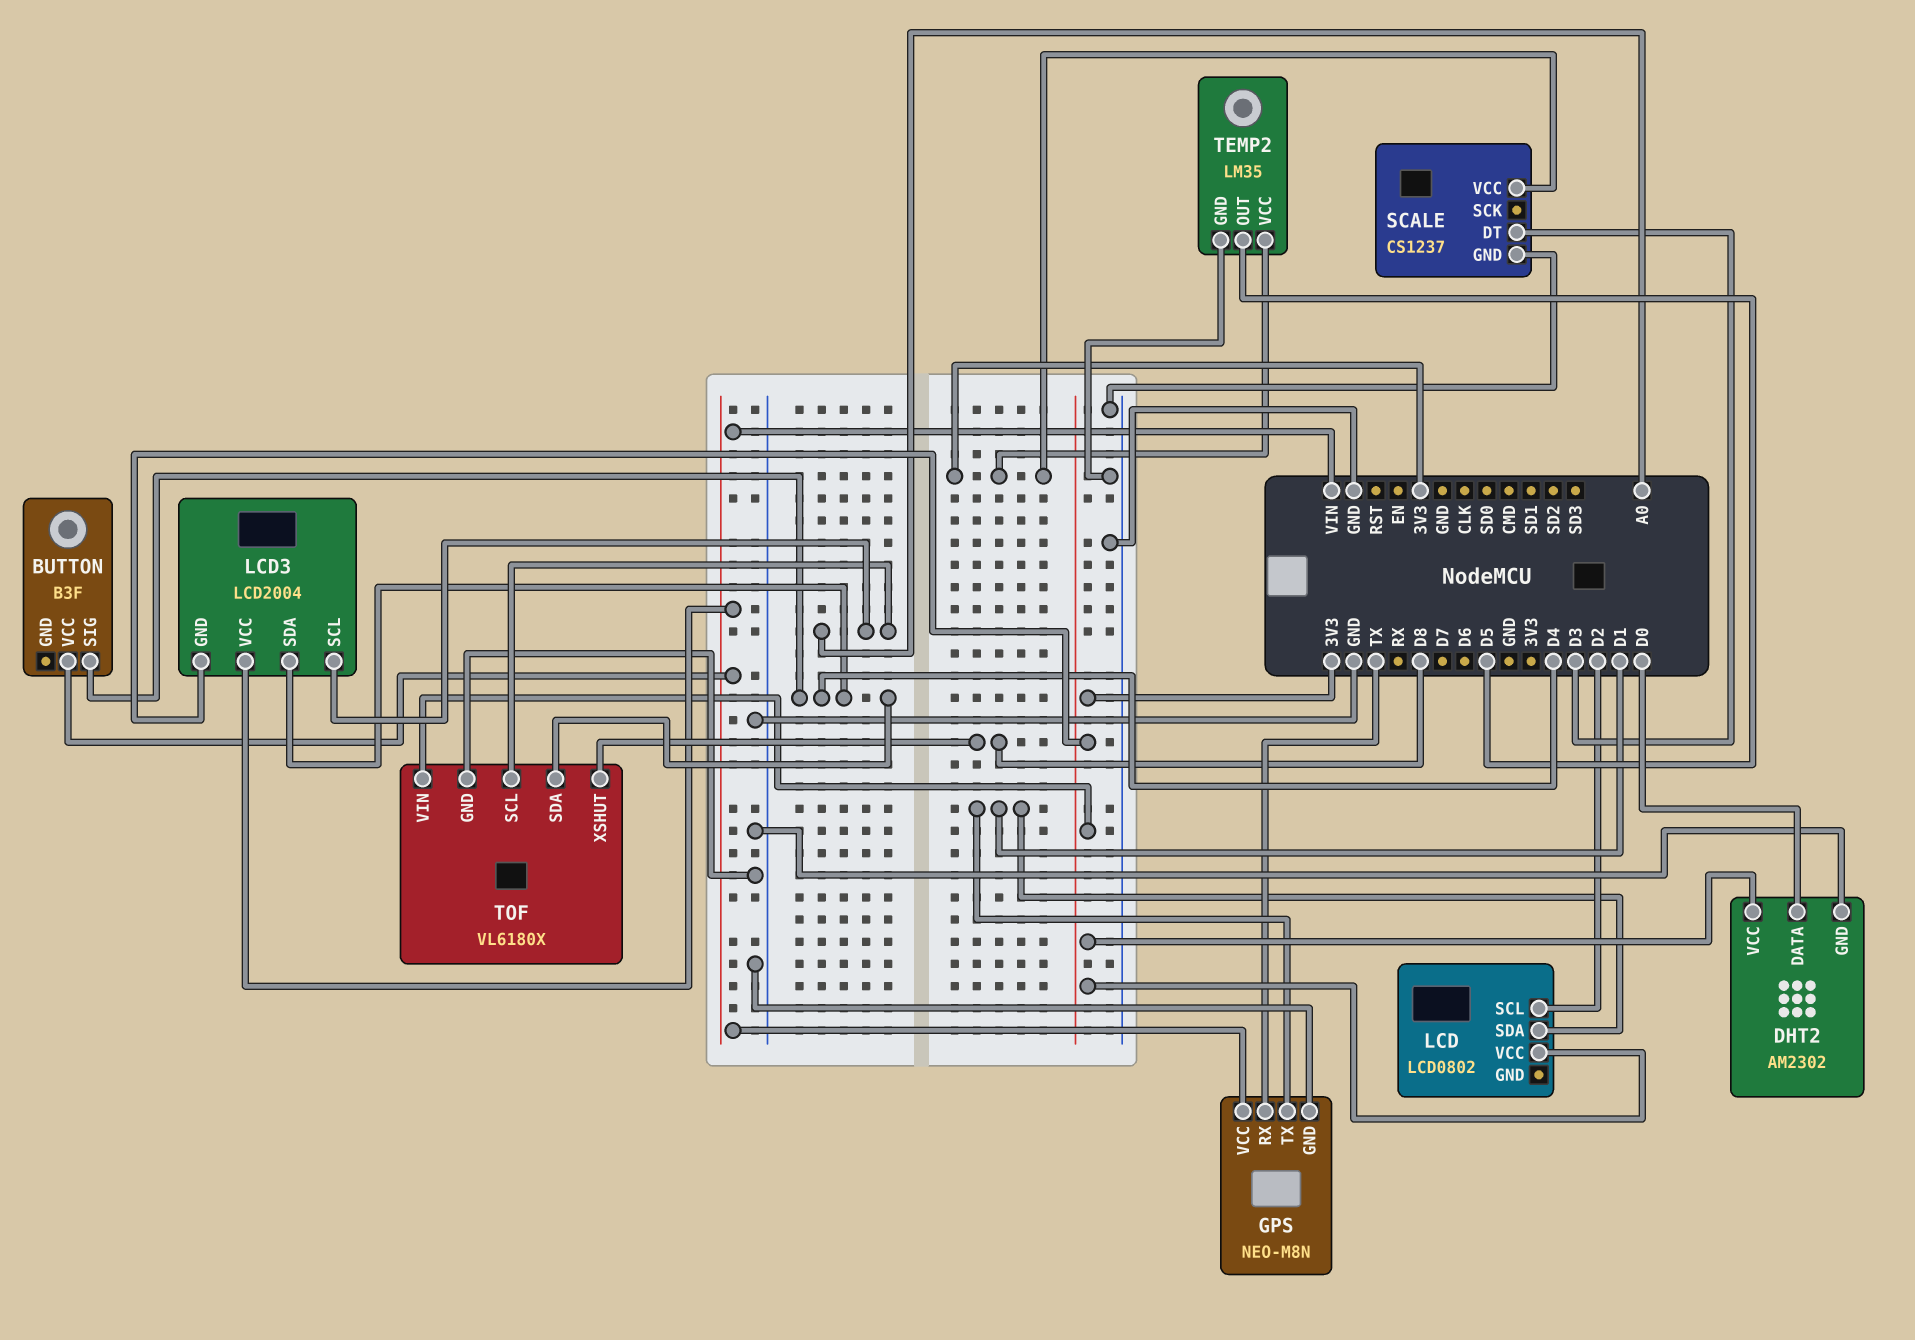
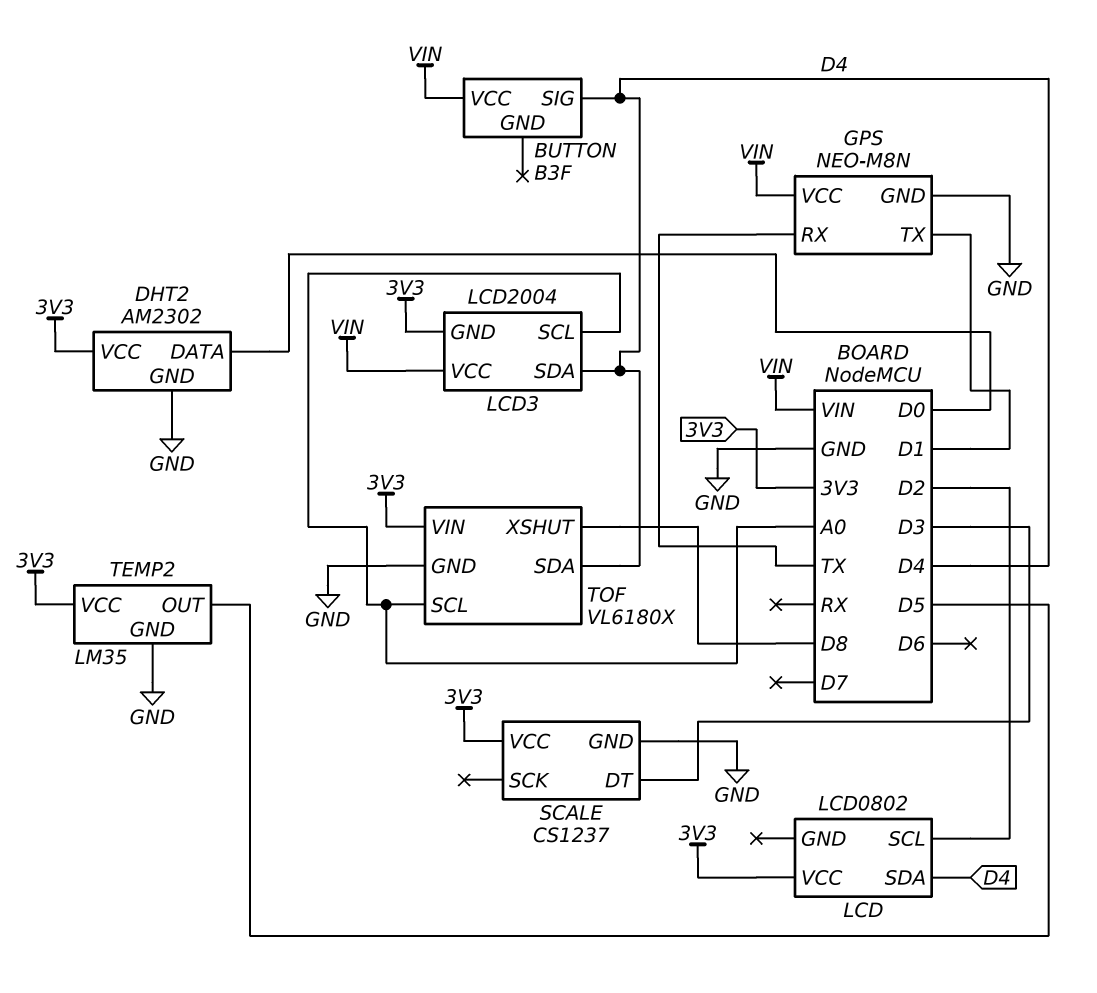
LCD pin SDA: D1 -> D4

